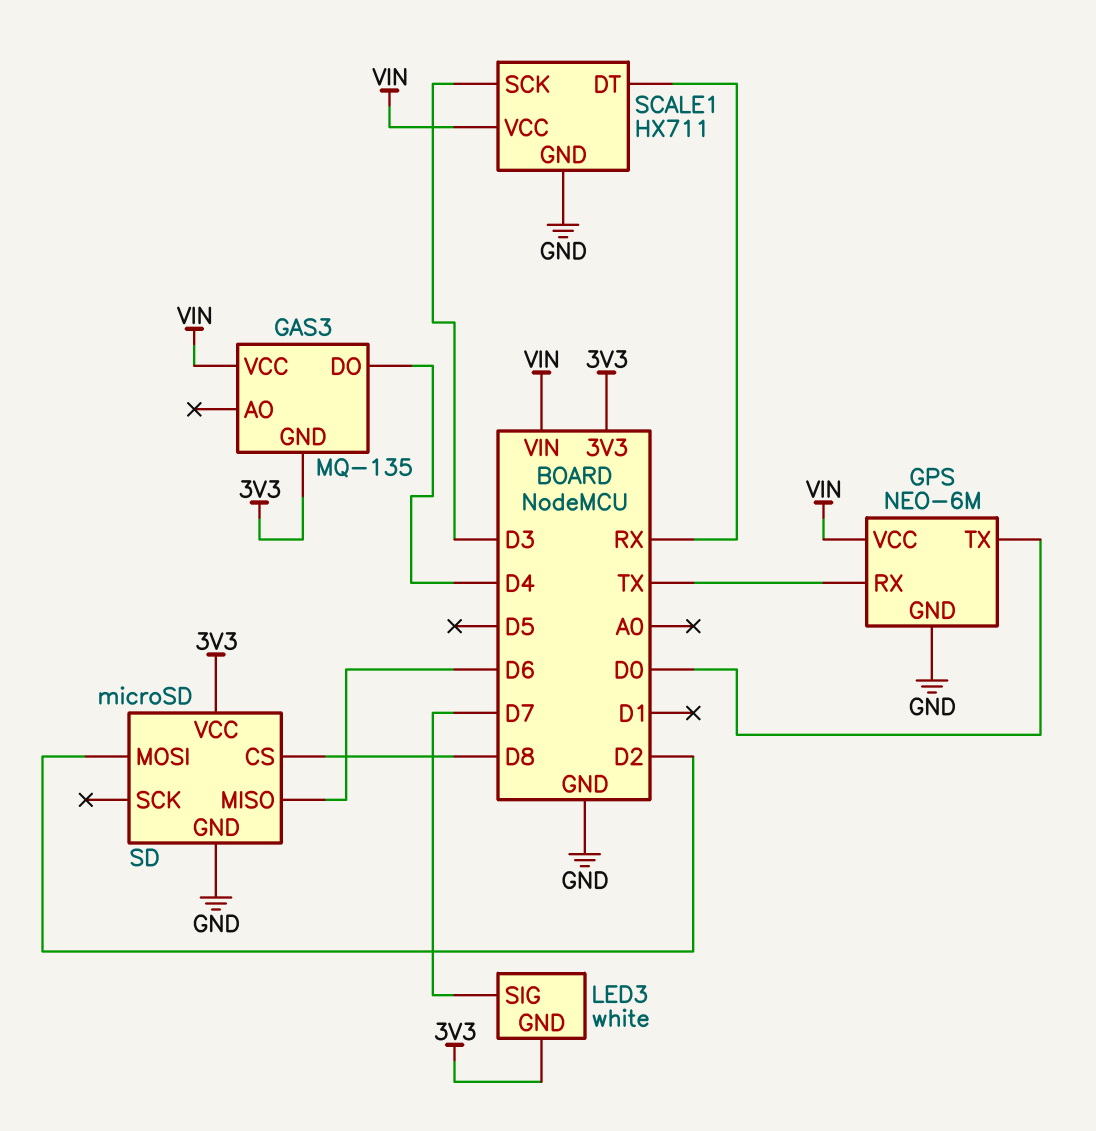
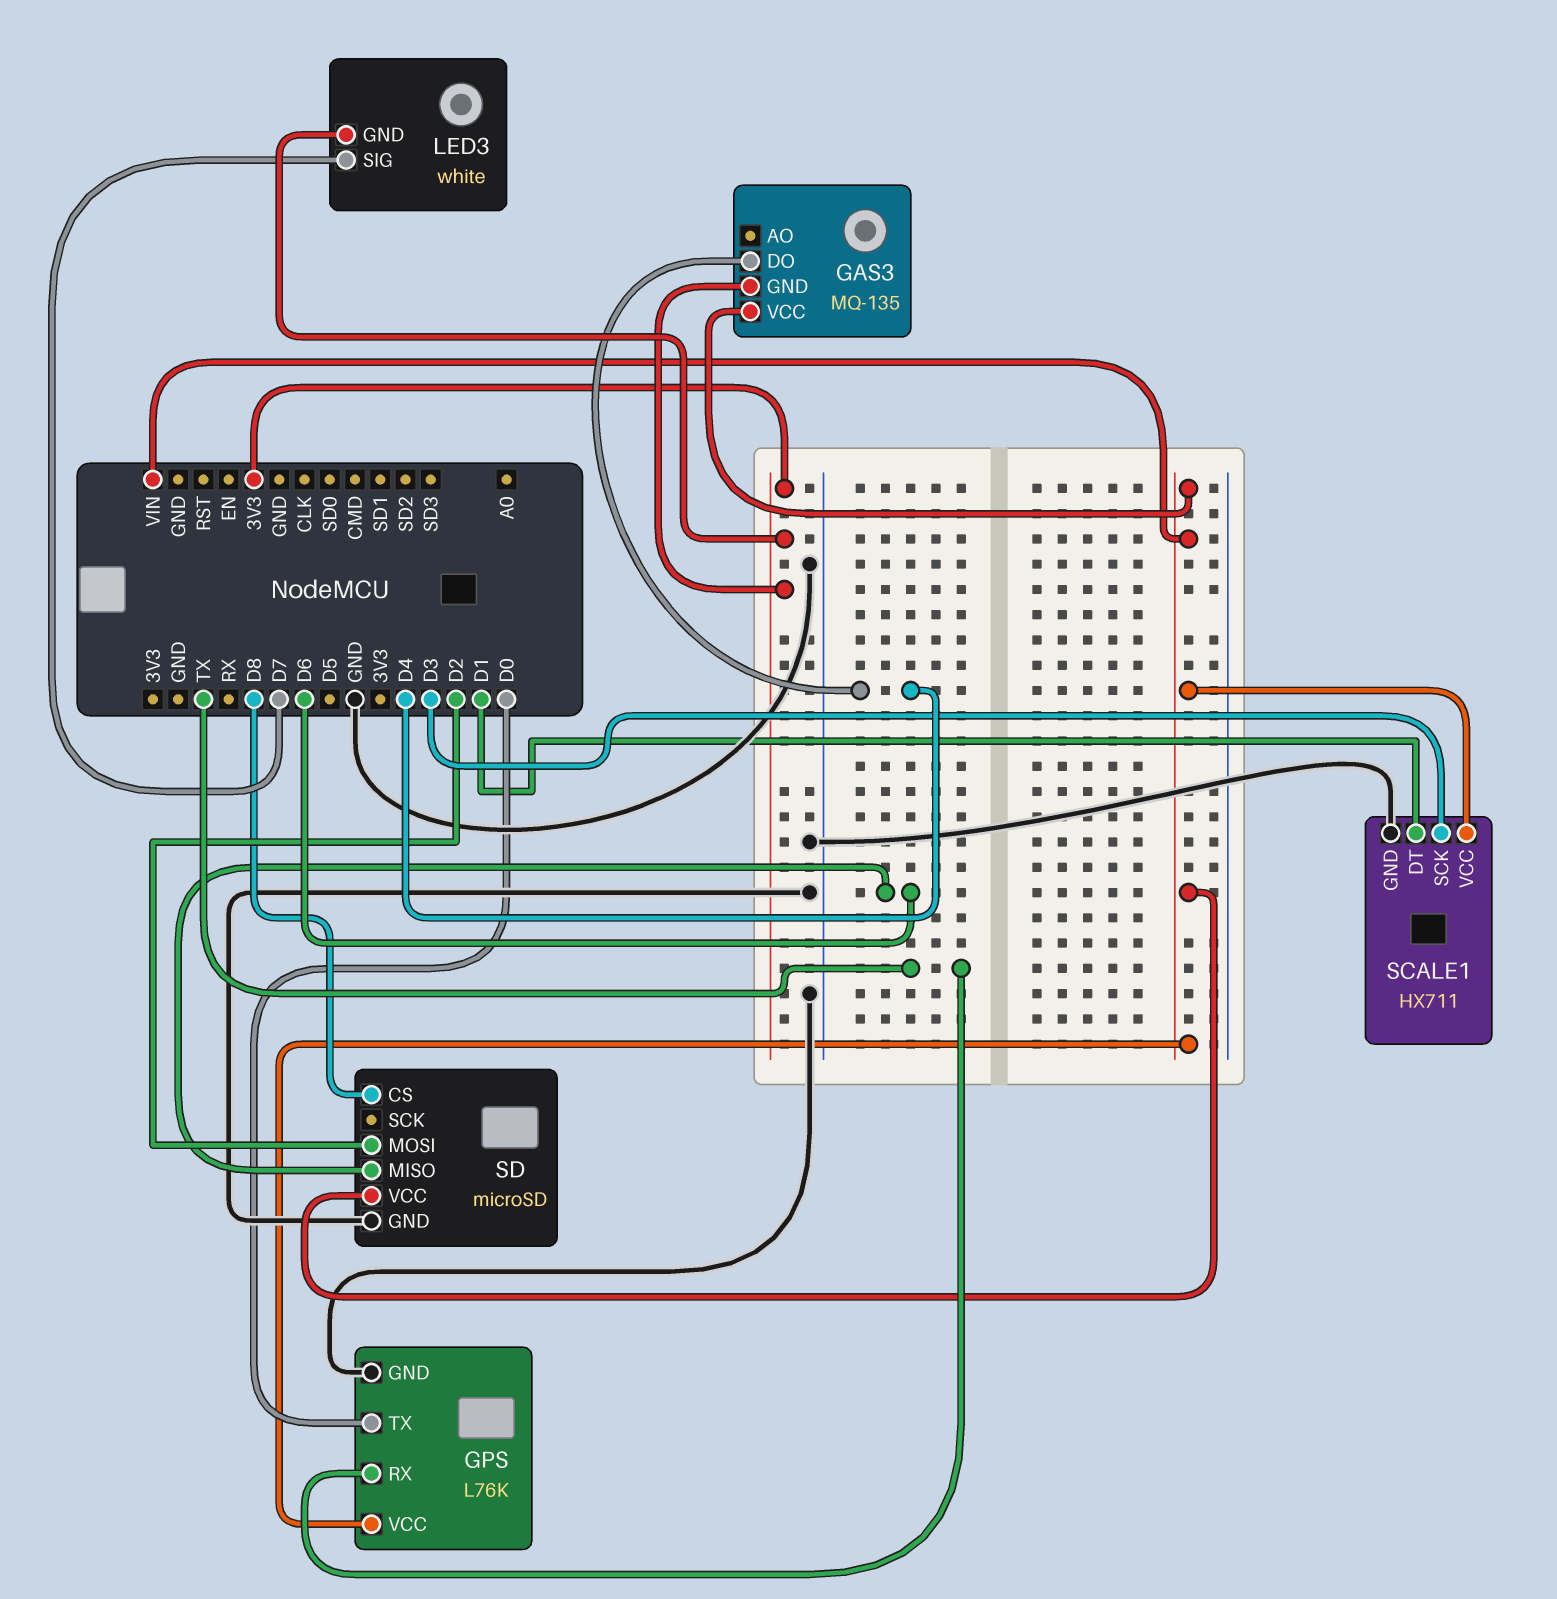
GPS: NEO-6M -> L76K
SCALE1 pin DT: RX -> D1
SD pin VCC: 3V3 -> VIN

